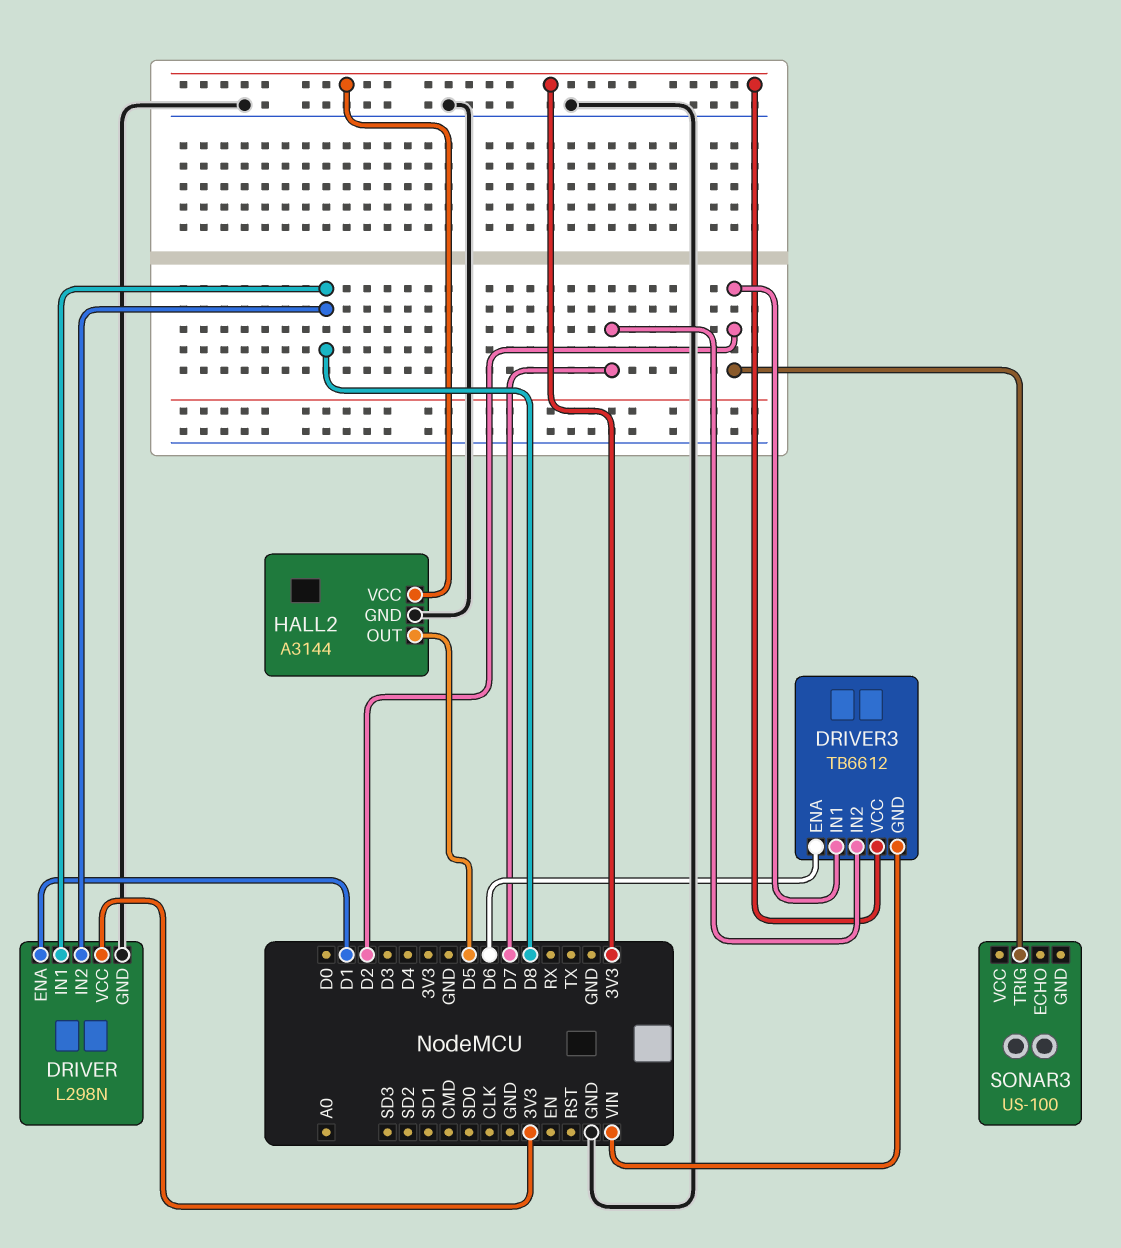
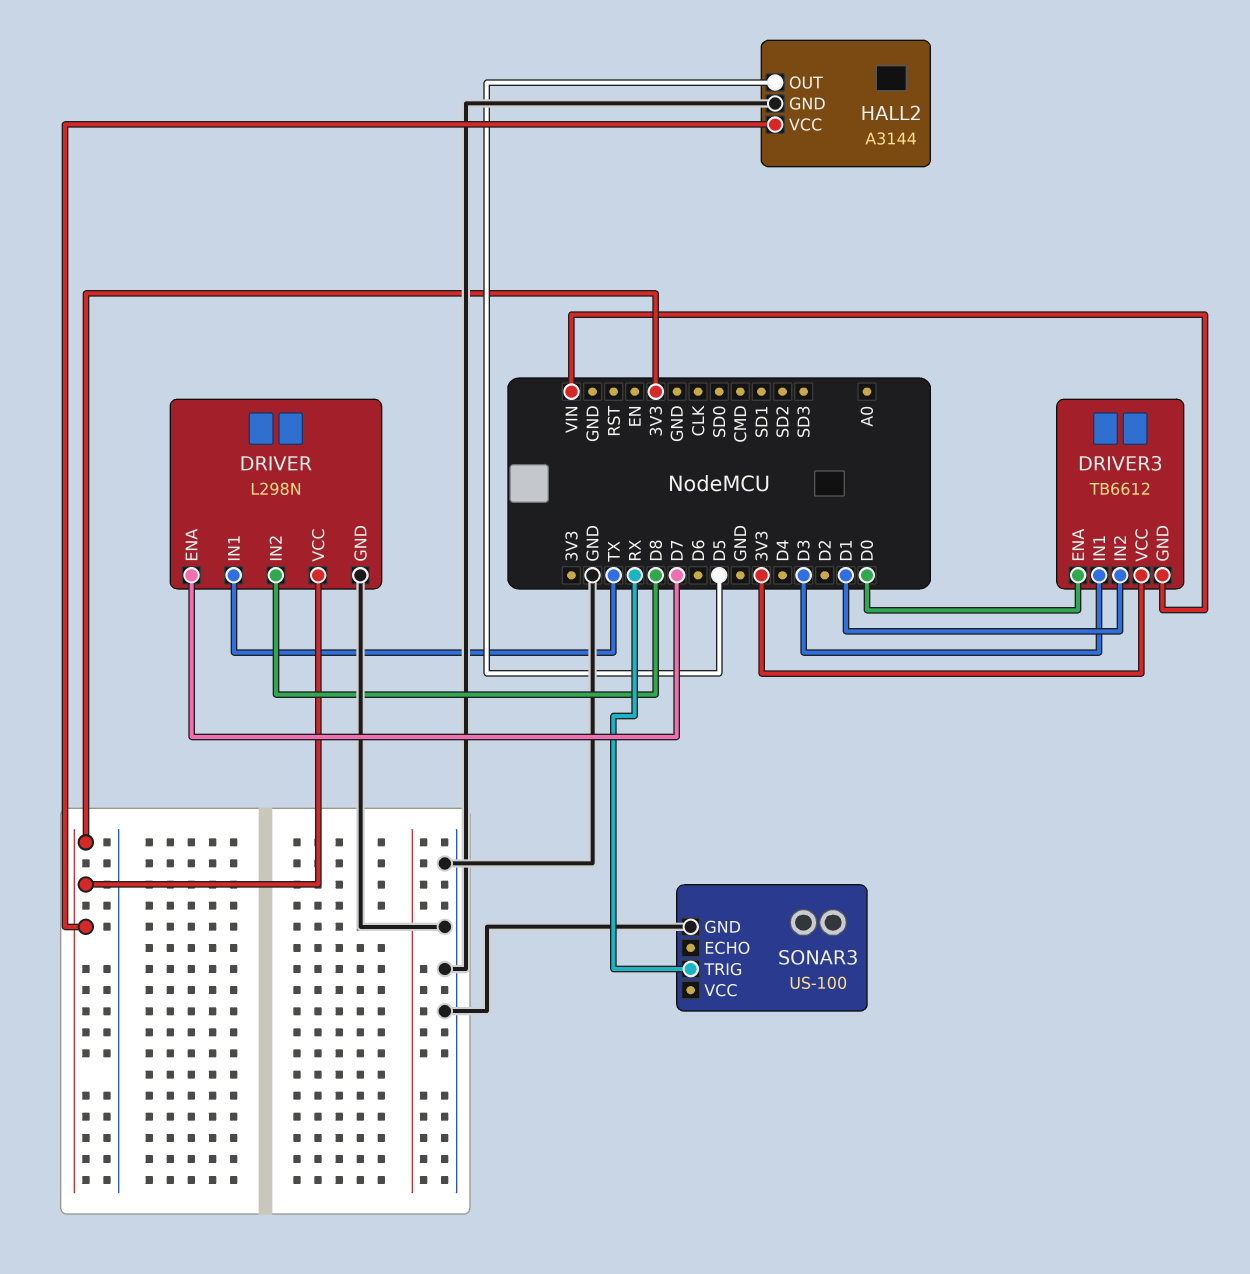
DRIVER pin ENA: D1 -> D7
DRIVER pin IN1: D8 -> TX
DRIVER3 pin ENA: D6 -> D0
DRIVER3 pin IN1: D2 -> D3
DRIVER3 pin IN2: D7 -> D1
SONAR3 pin GND: none -> GND
SONAR3 pin TRIG: D2 -> RX

